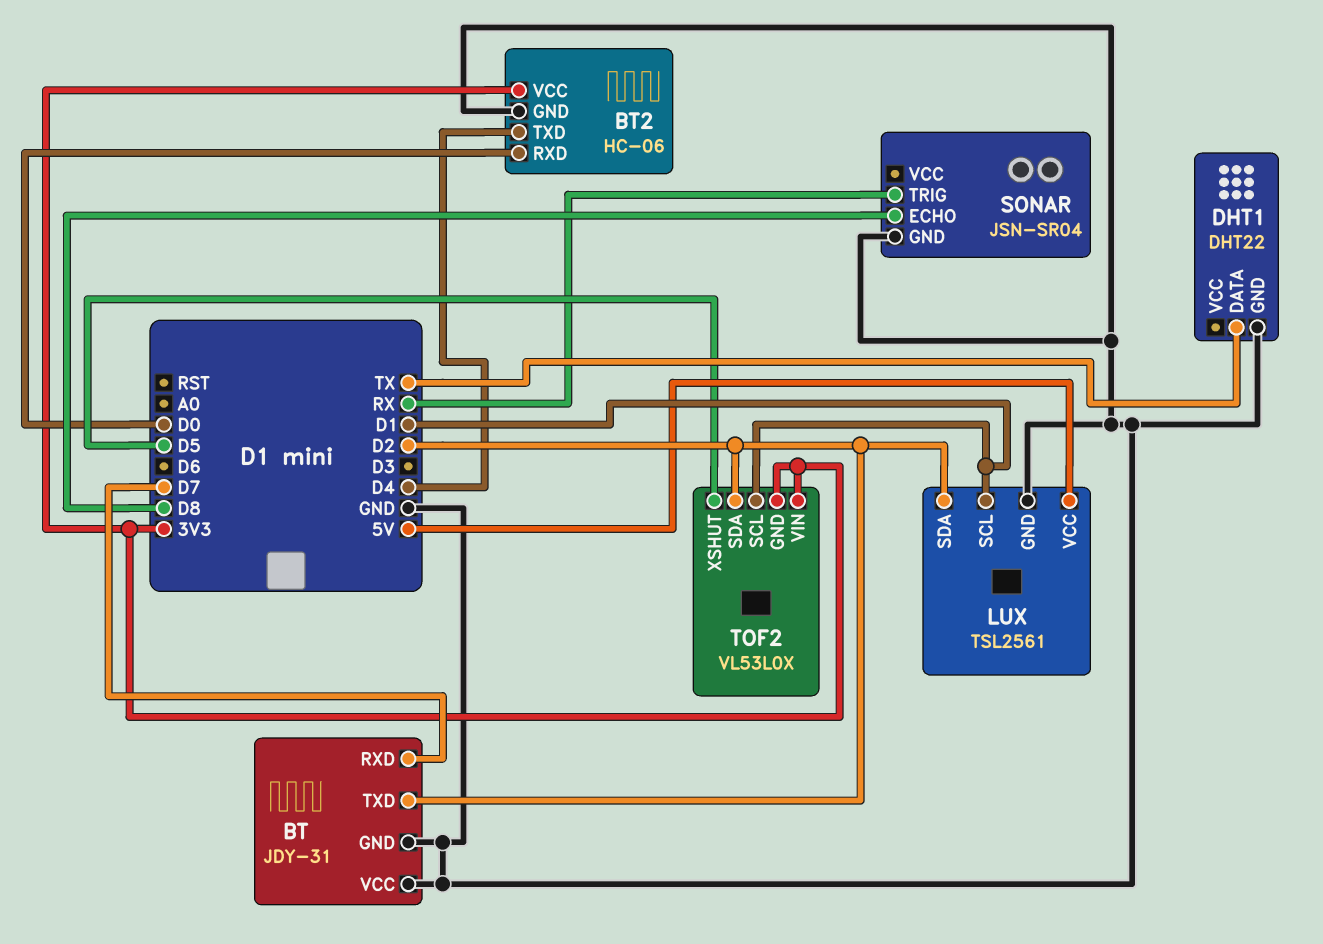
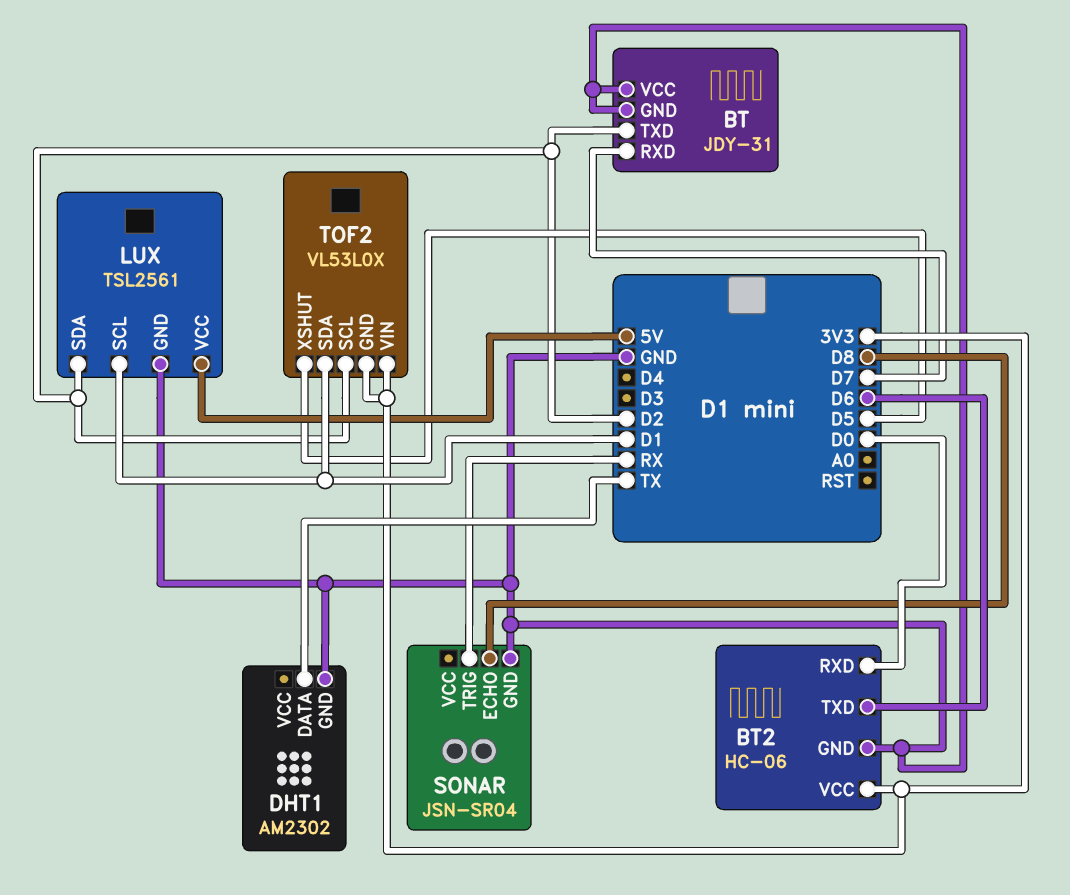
BT2 pin TXD: D4 -> D6
DHT1: DHT22 -> AM2302
TOF2 pin SCL: D1 -> D2
TOF2 pin SDA: D2 -> D1

